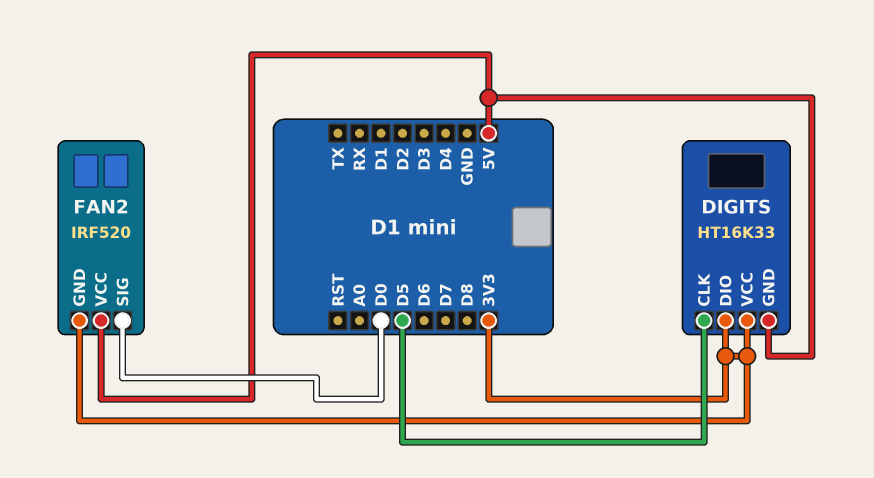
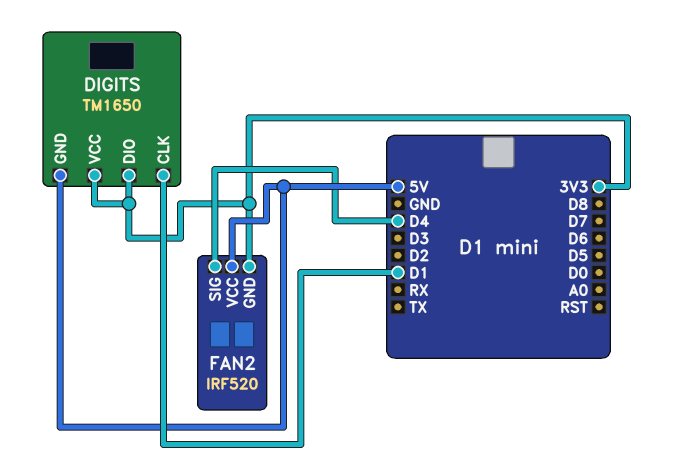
DIGITS: HT16K33 -> TM1650
DIGITS pin CLK: D5 -> D1
FAN2 pin SIG: D0 -> D4

